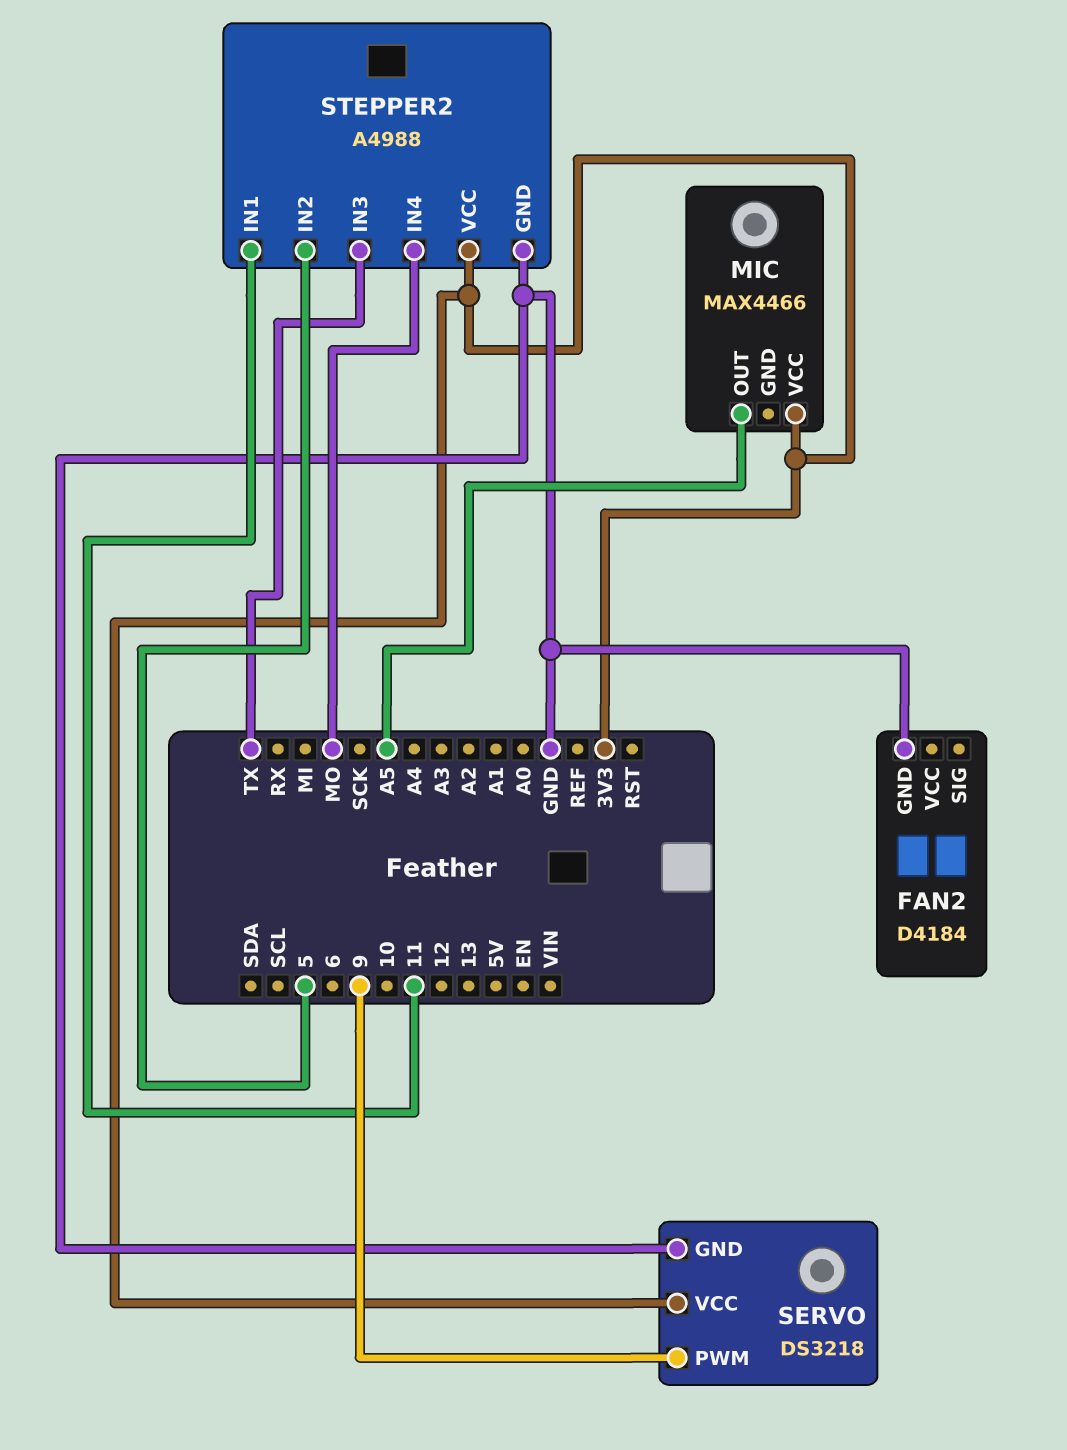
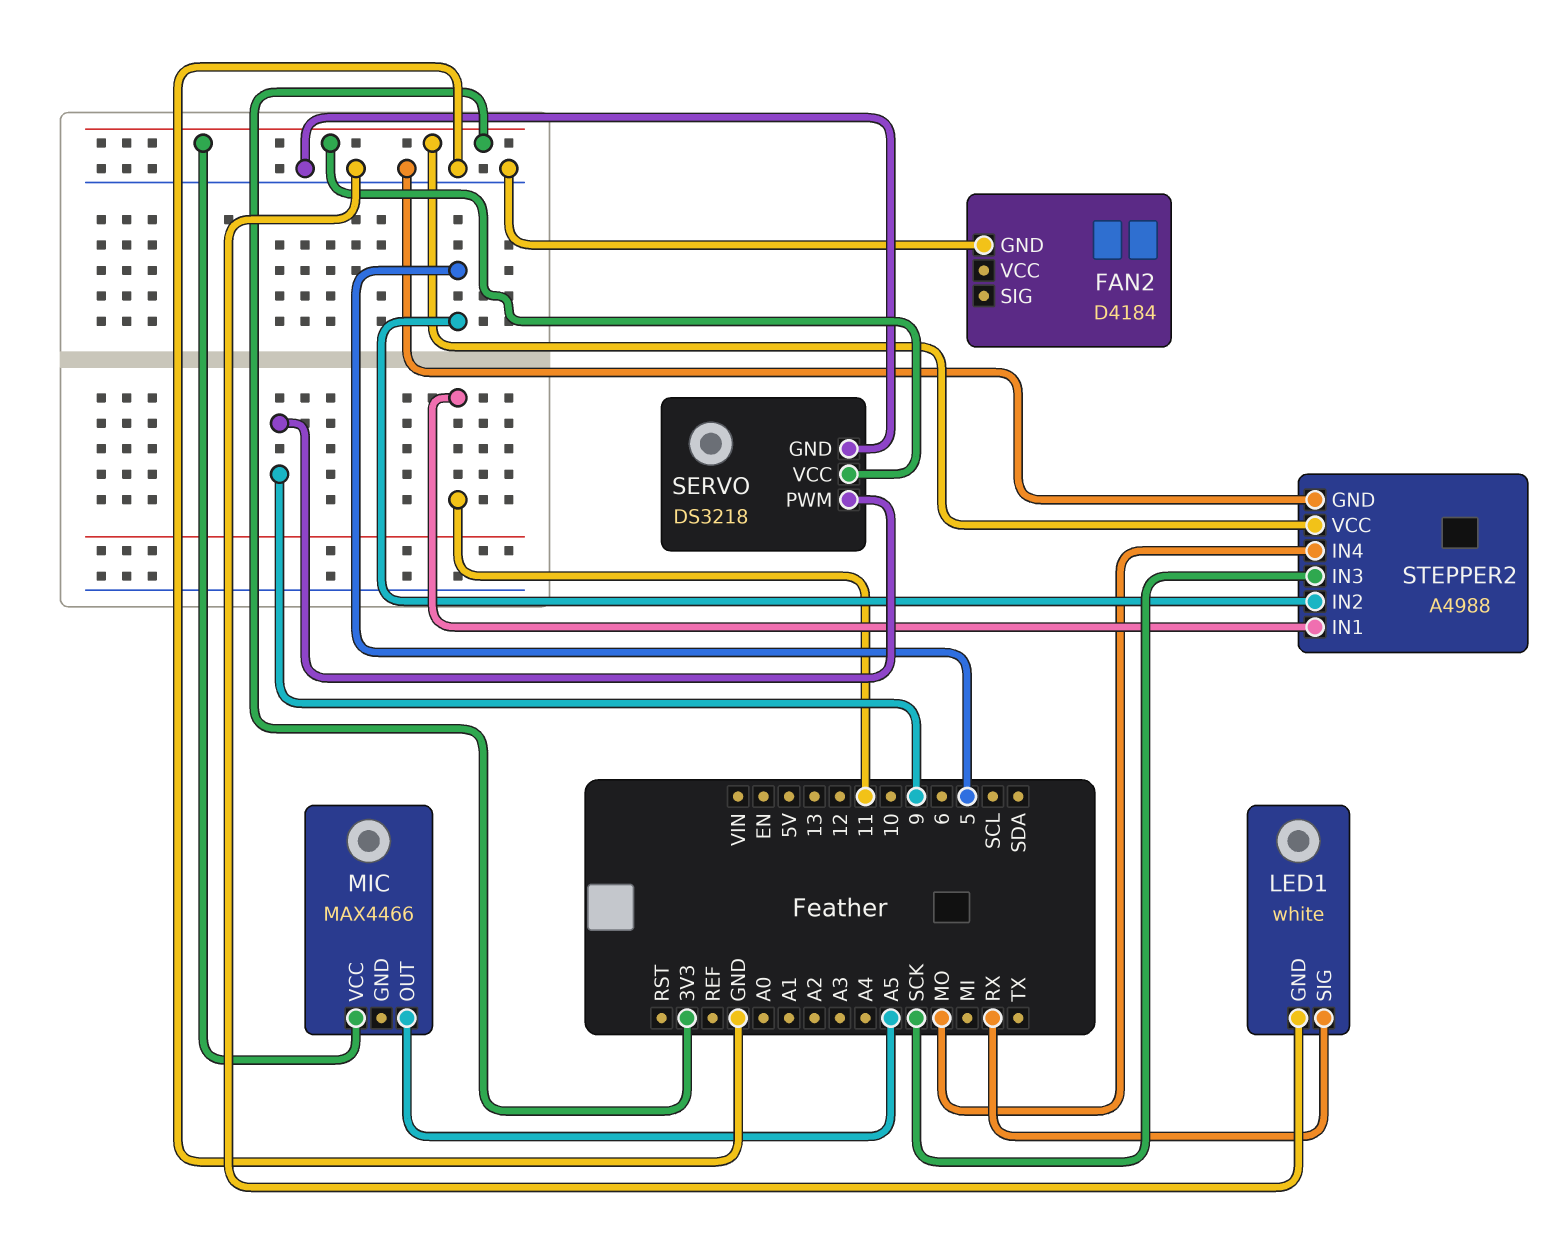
LED1: none -> white
LED1 pin GND: none -> GND
LED1 pin SIG: none -> RX
STEPPER2 pin IN3: TX -> SCK

